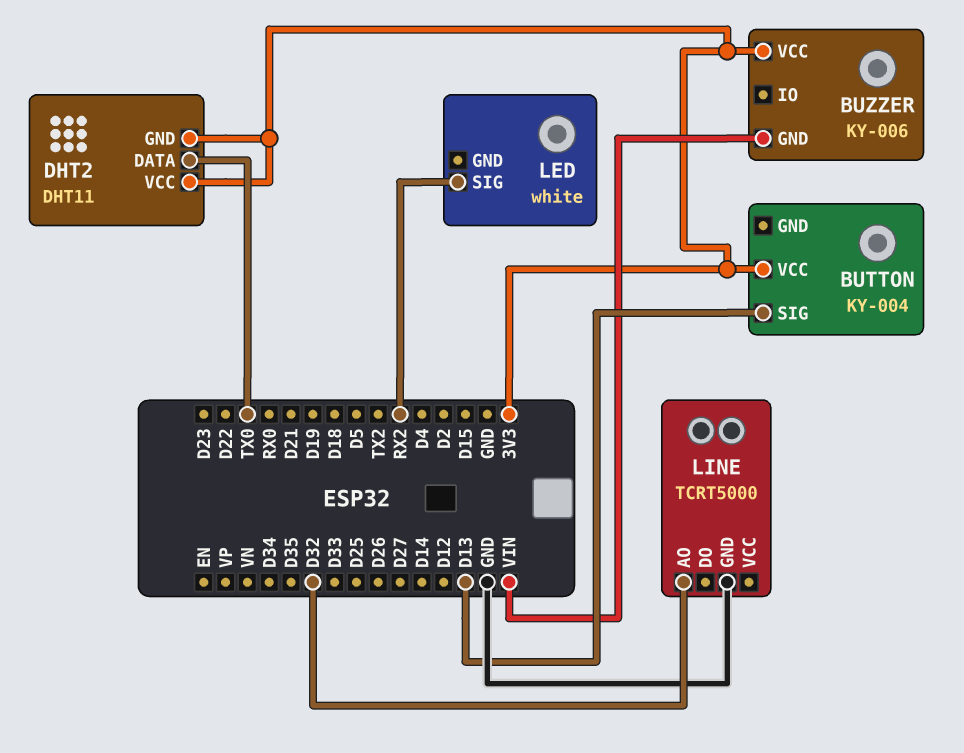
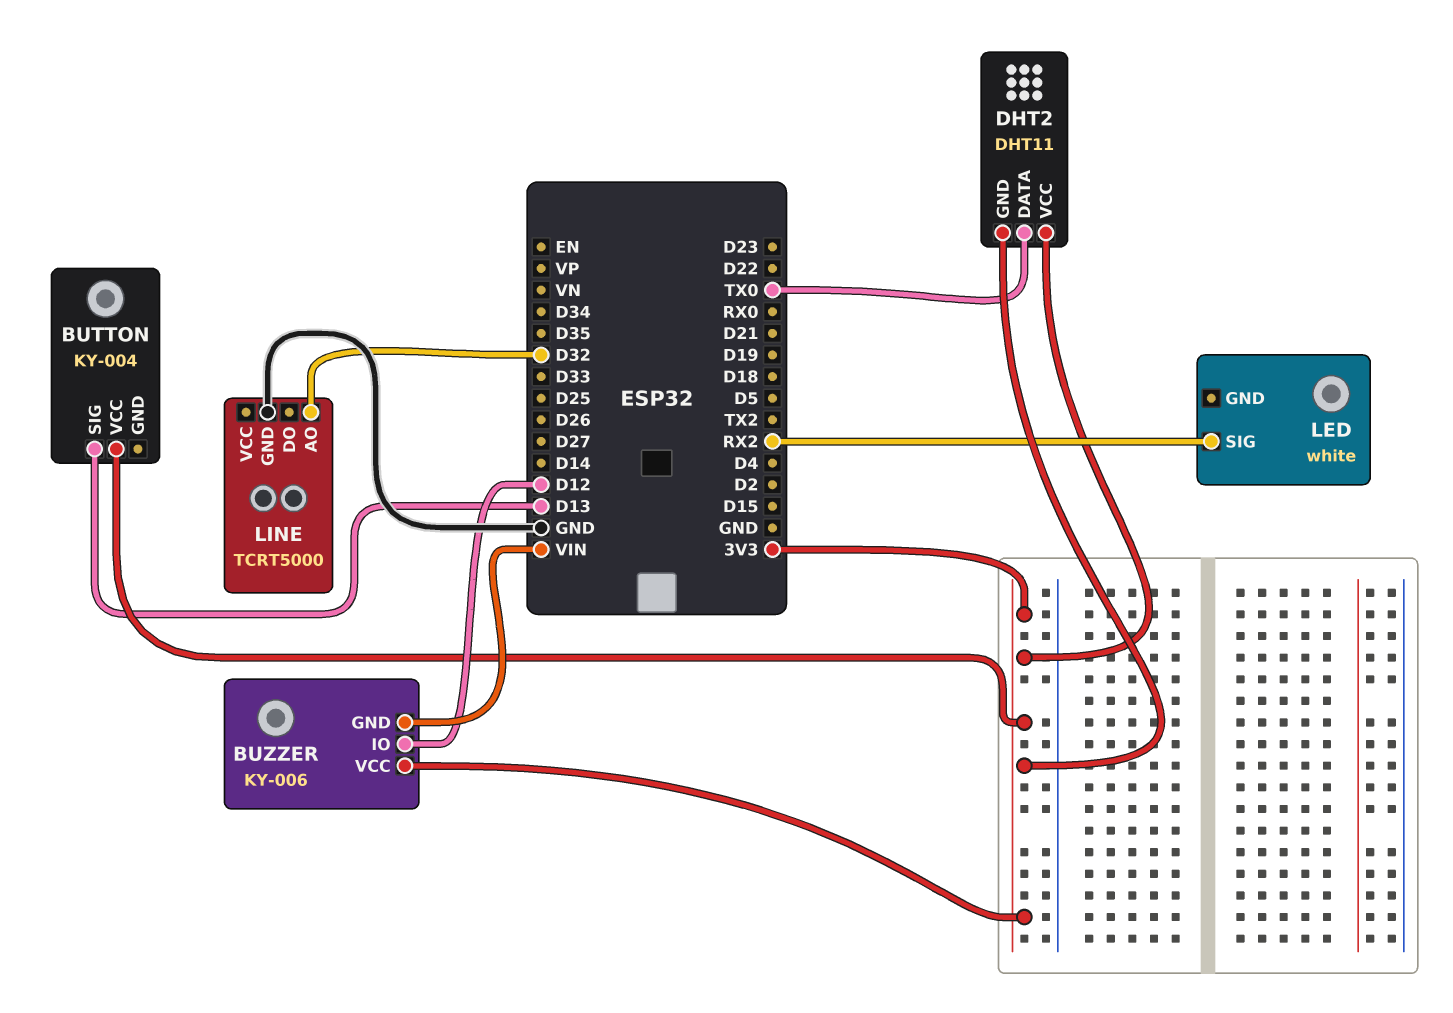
BUZZER pin IO: none -> D12

